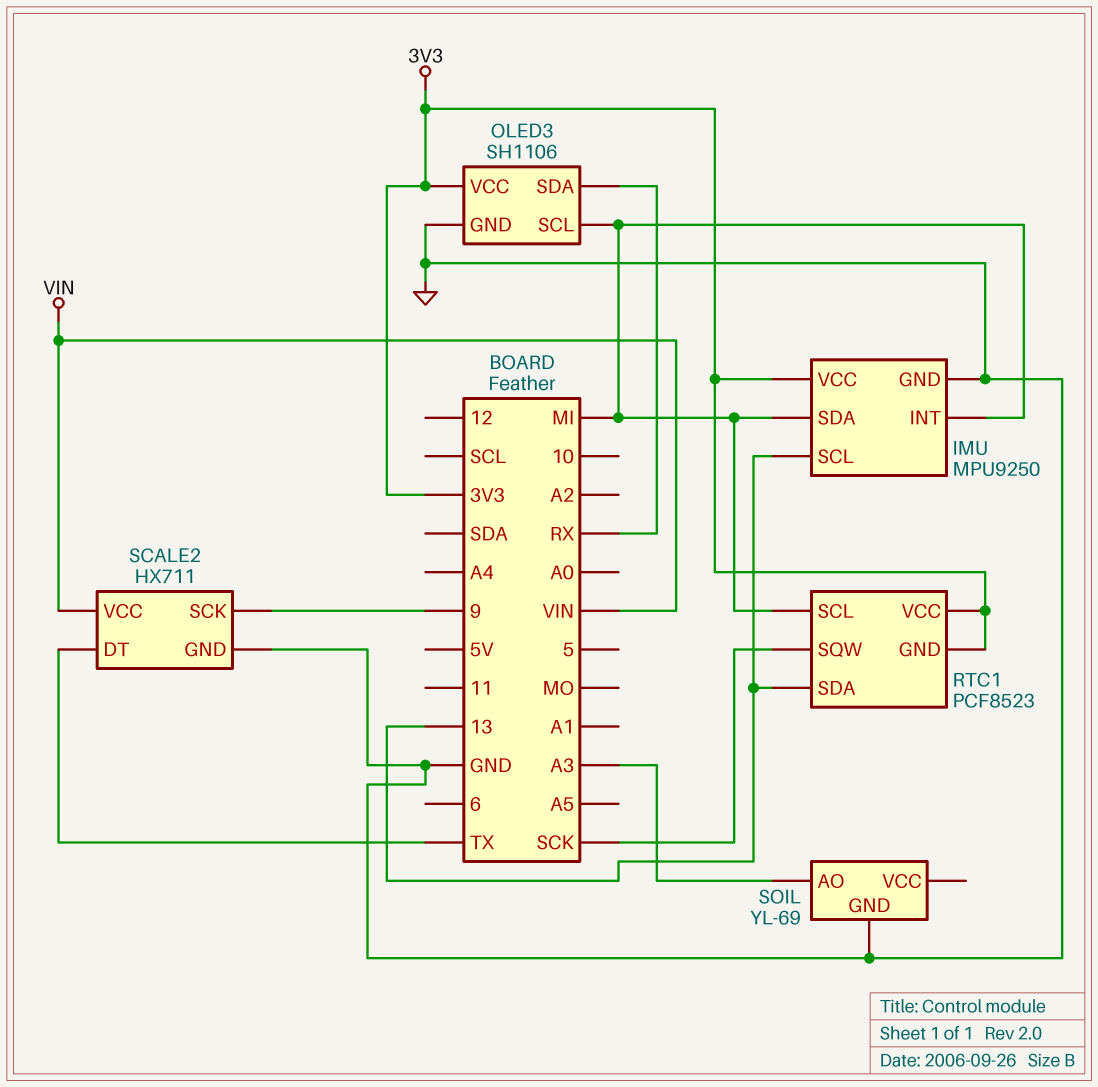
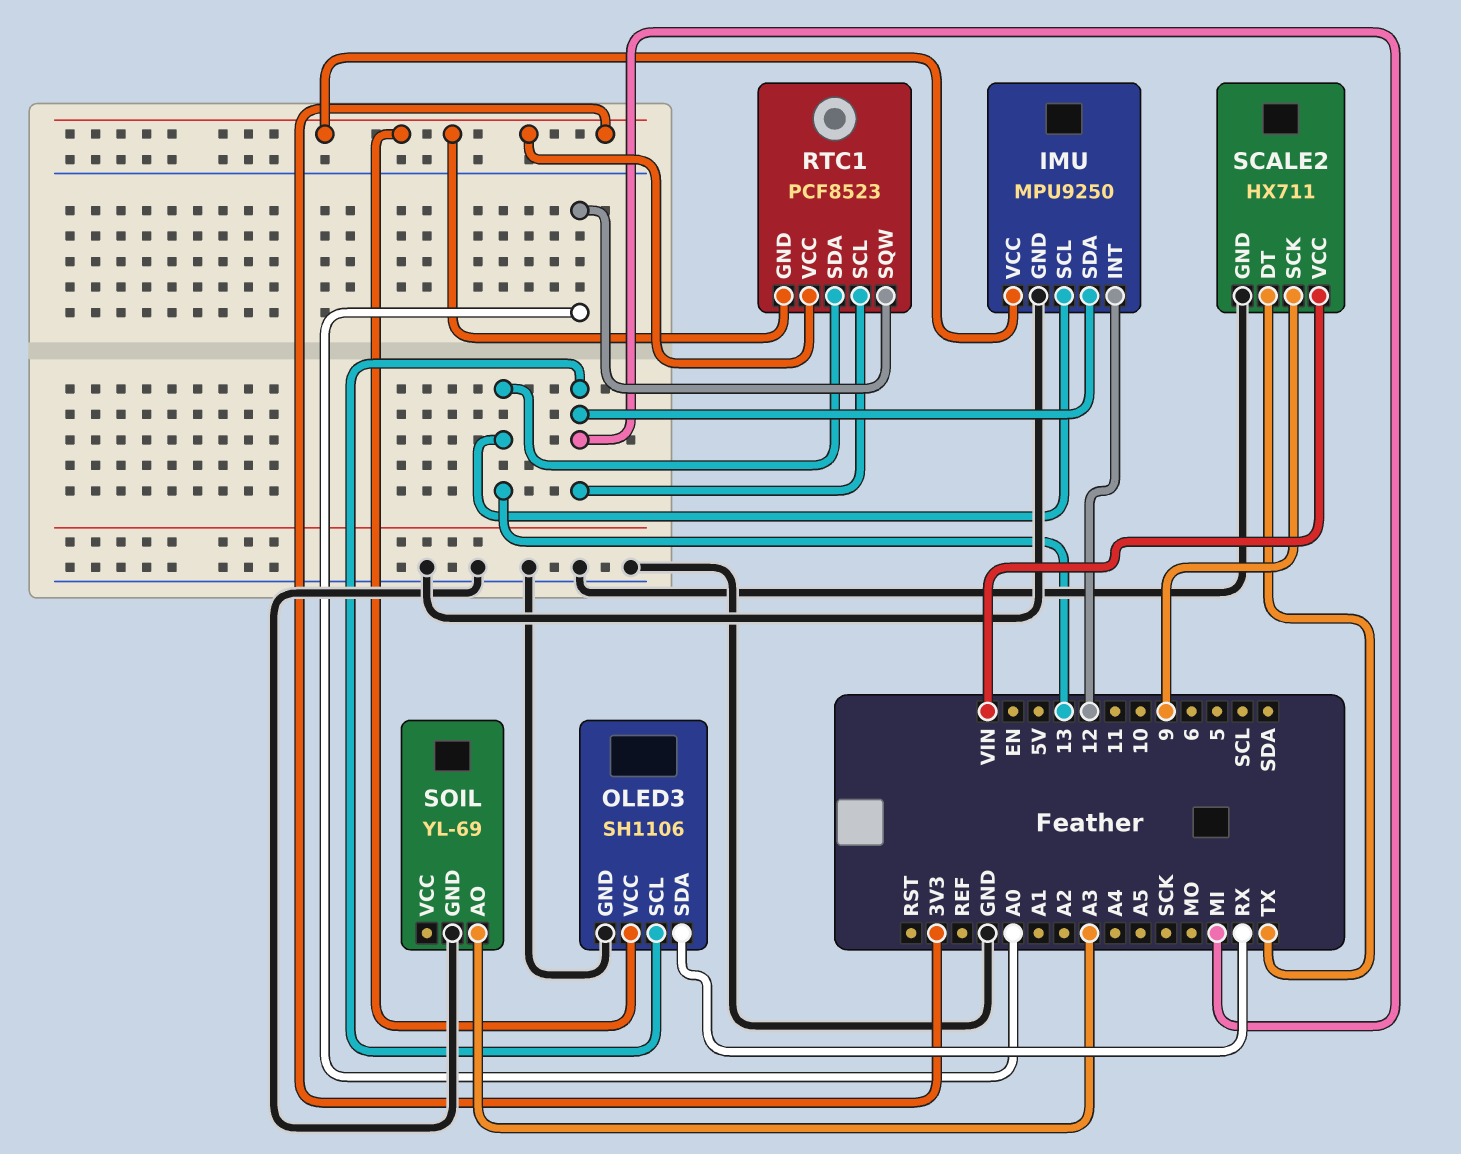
IMU pin INT: MI -> 12
RTC1 pin SQW: SCK -> A0

